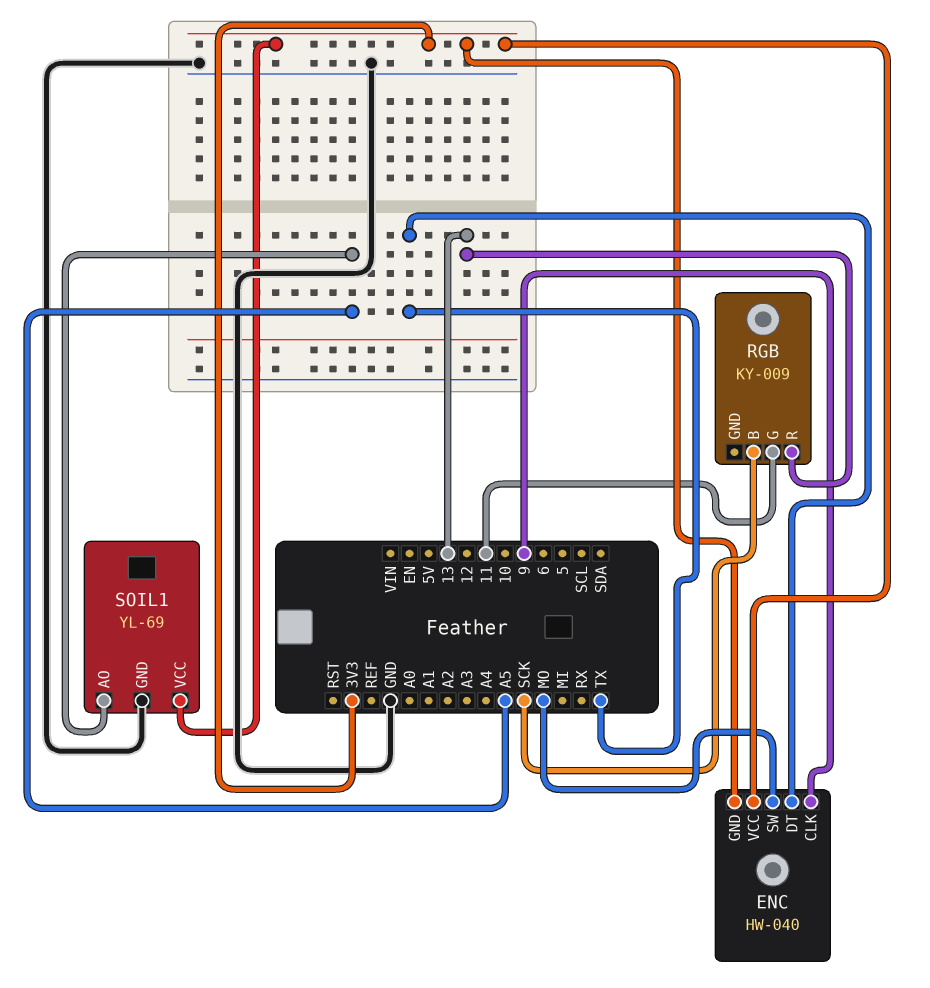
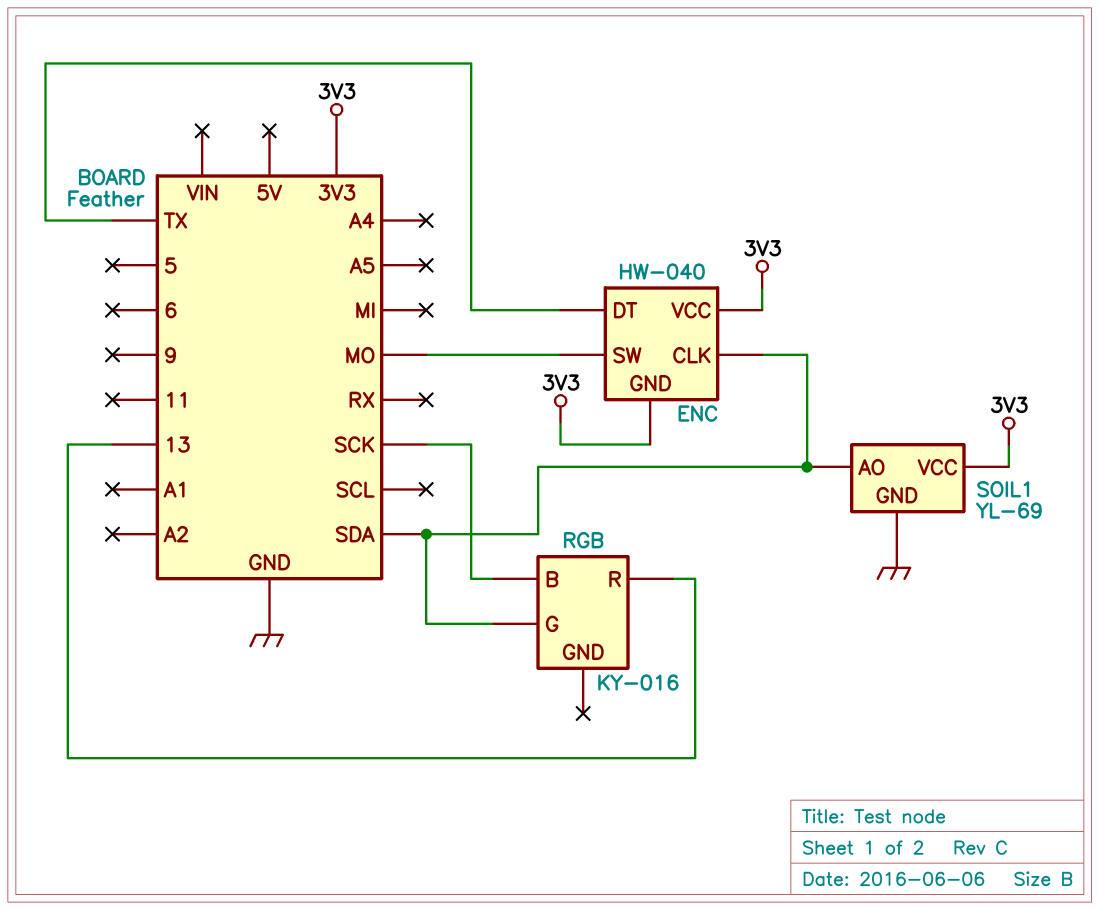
ENC pin CLK: 9 -> SDA
RGB: KY-009 -> KY-016
RGB pin G: 11 -> SDA
SOIL1 pin AO: A5 -> SDA

